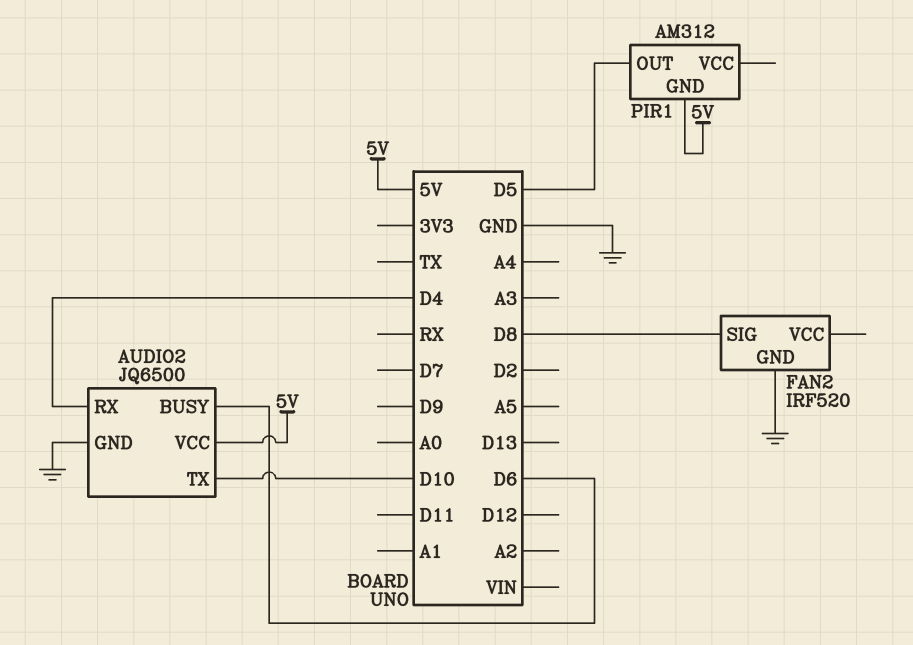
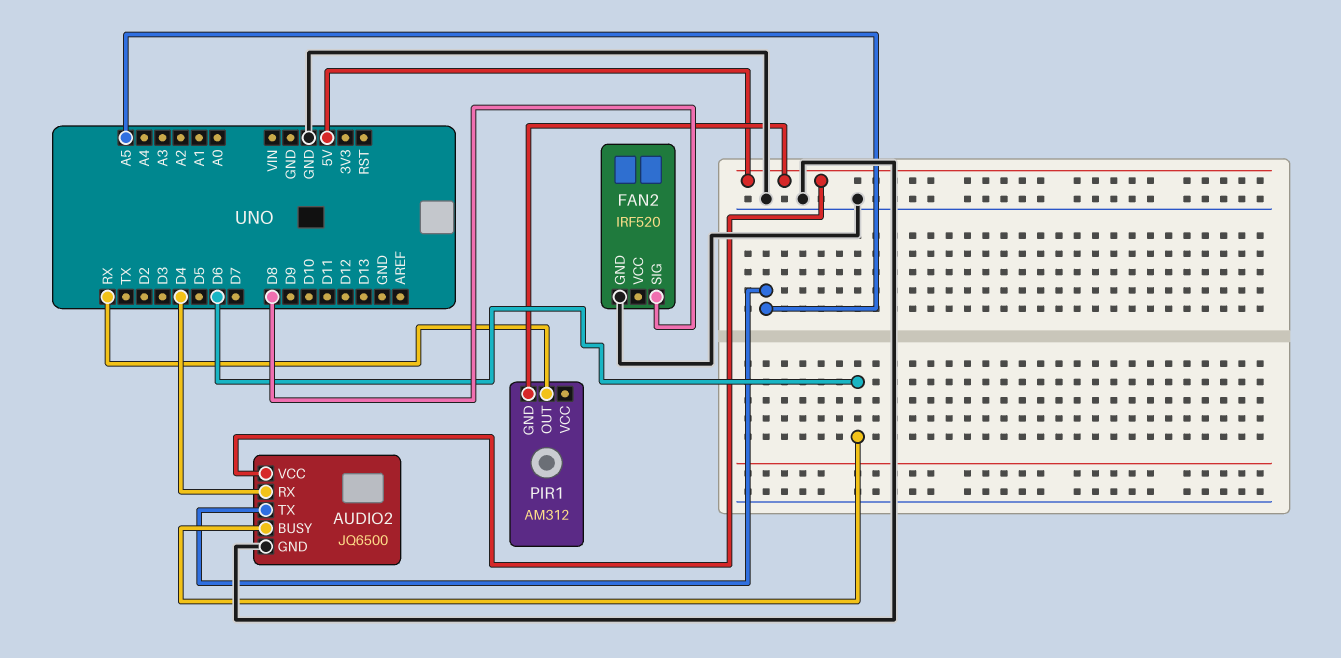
AUDIO2 pin TX: D10 -> A5
PIR1 pin OUT: D5 -> RX

